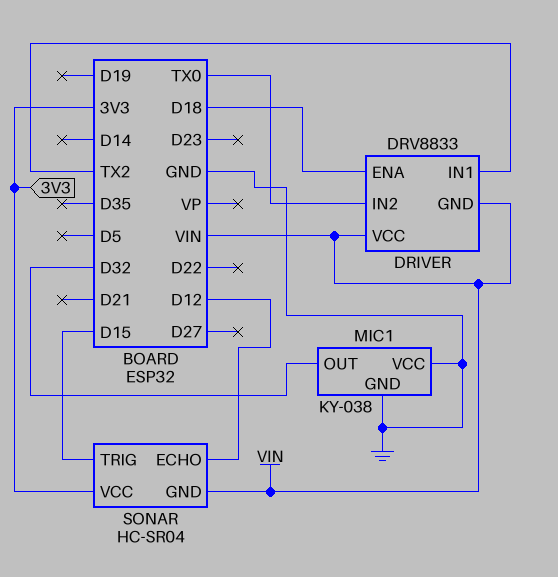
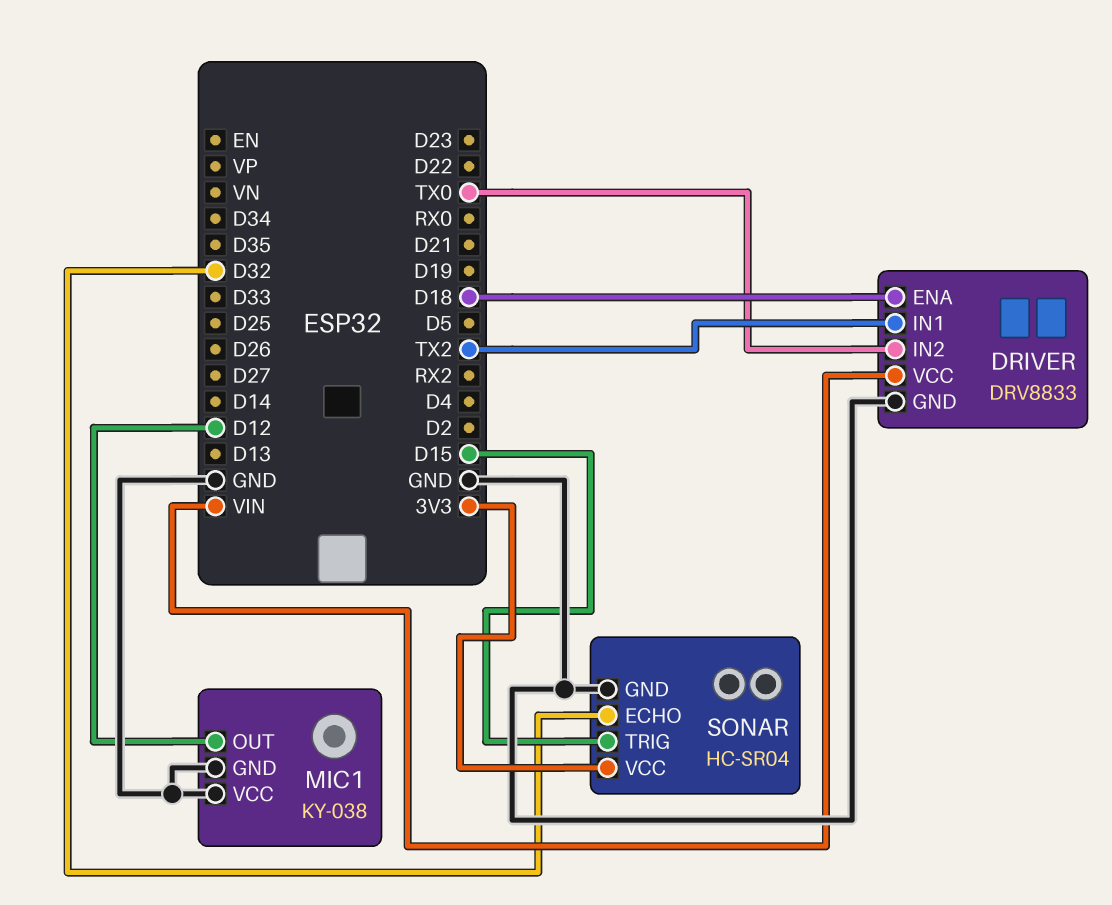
DRIVER pin GND: VIN -> GND
MIC1 pin OUT: D32 -> D12
SONAR pin ECHO: D12 -> D32
SONAR pin GND: VIN -> GND

